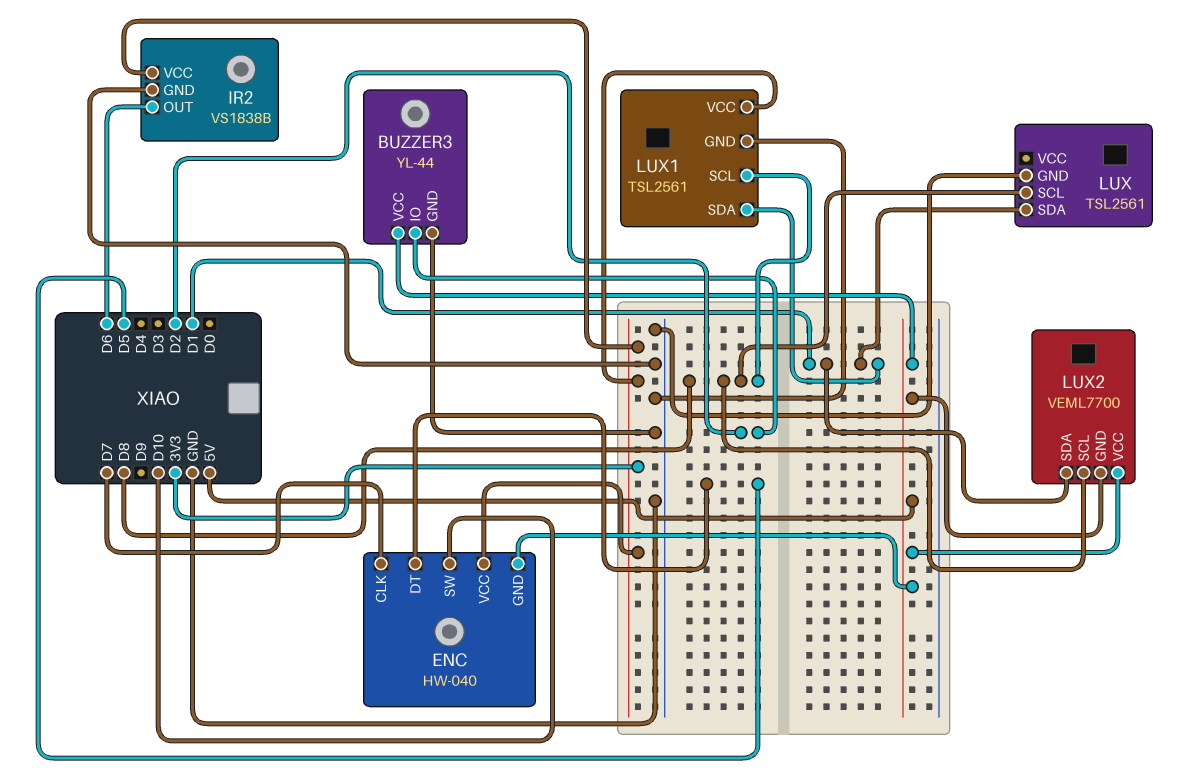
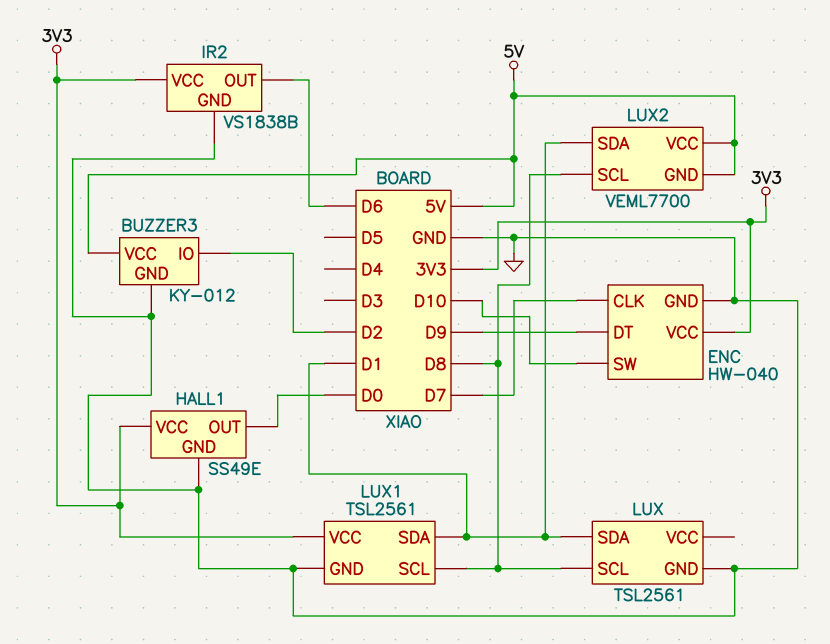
BUZZER3: YL-44 -> KY-012
ENC pin DT: D5 -> D9
ENC pin GND: 5V -> GND
HALL1: none -> SS49E
HALL1 pin GND: none -> GND
HALL1 pin OUT: none -> D0
HALL1 pin VCC: none -> 3V3

